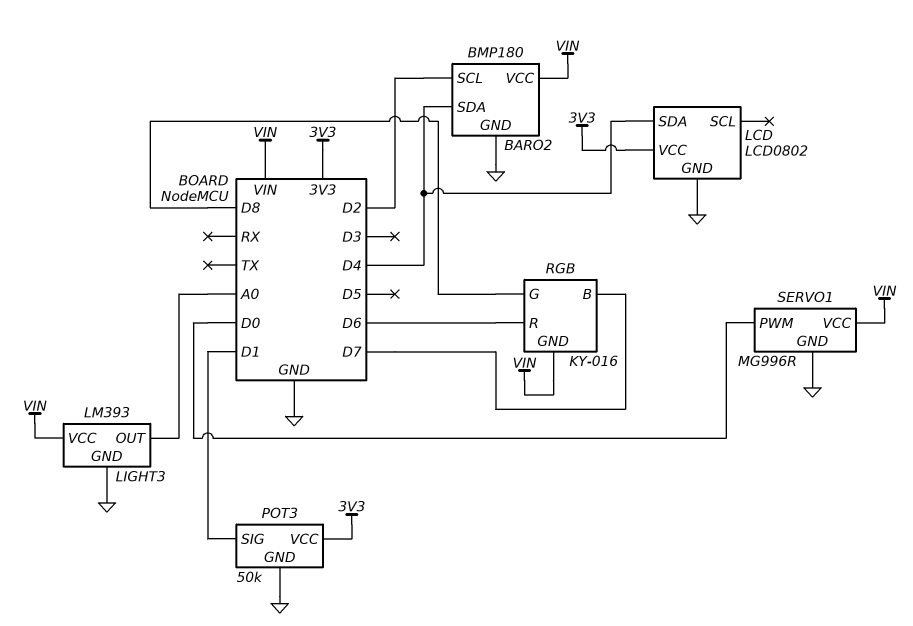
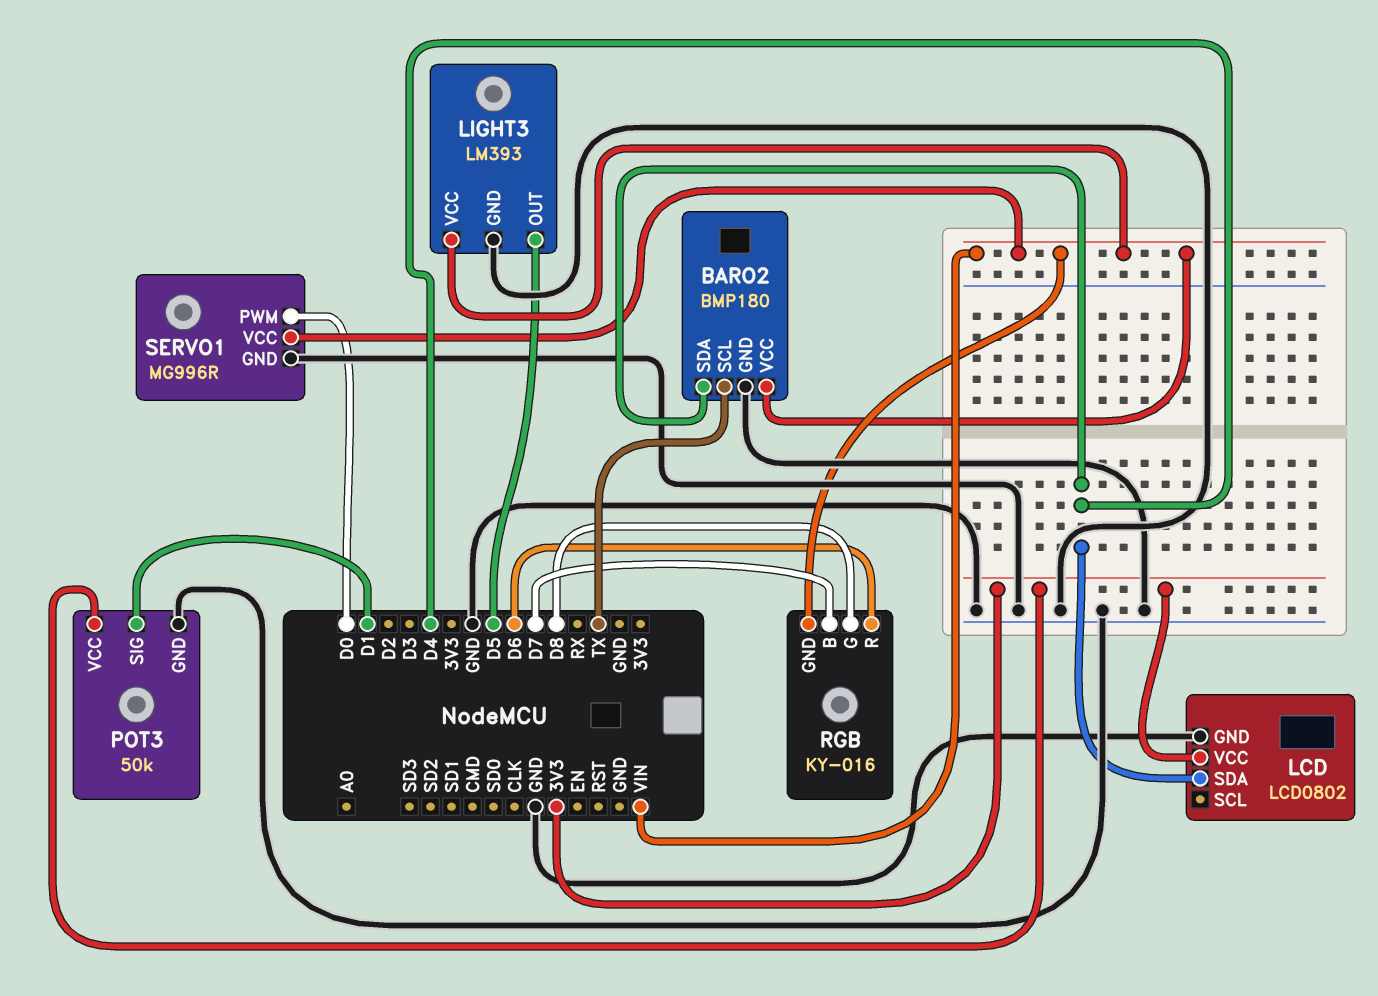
BARO2 pin SCL: D2 -> TX
LIGHT3 pin OUT: A0 -> D5

